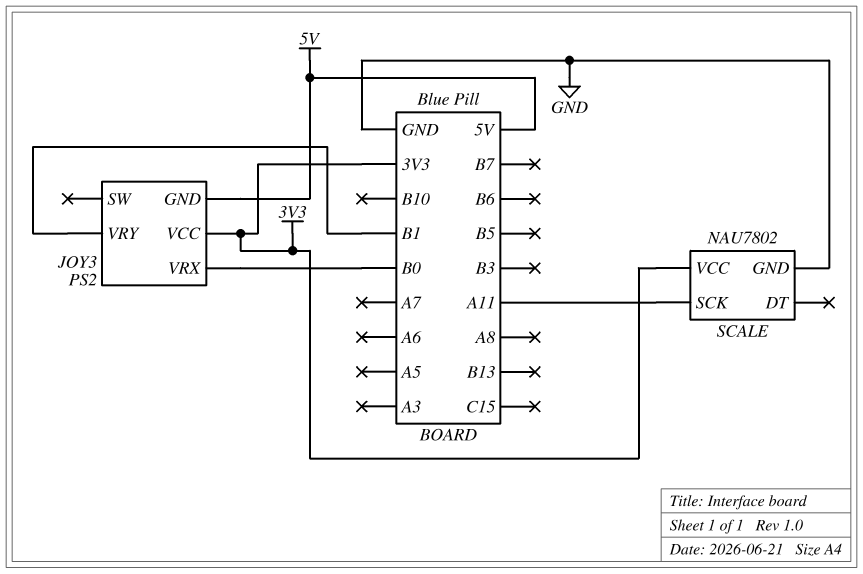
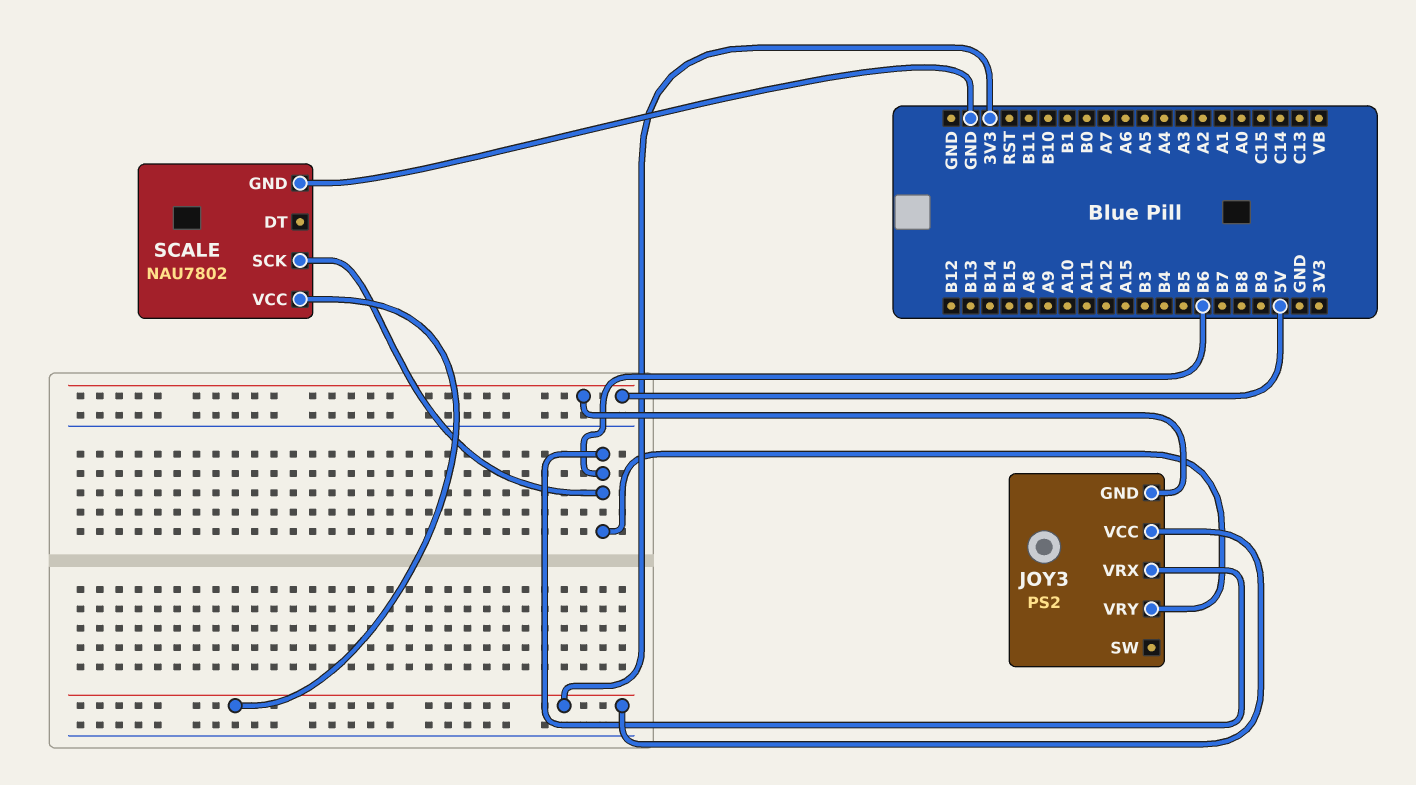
JOY3 pin VRX: B0 -> B6
JOY3 pin VRY: B1 -> B6
SCALE pin SCK: A11 -> B6

